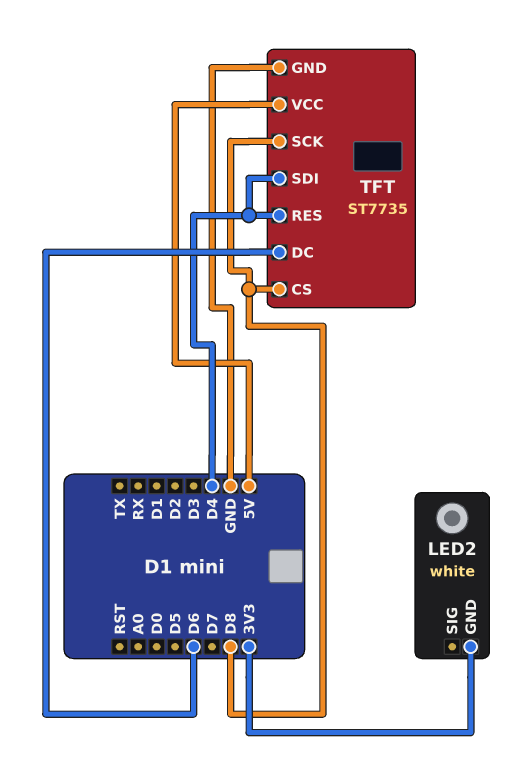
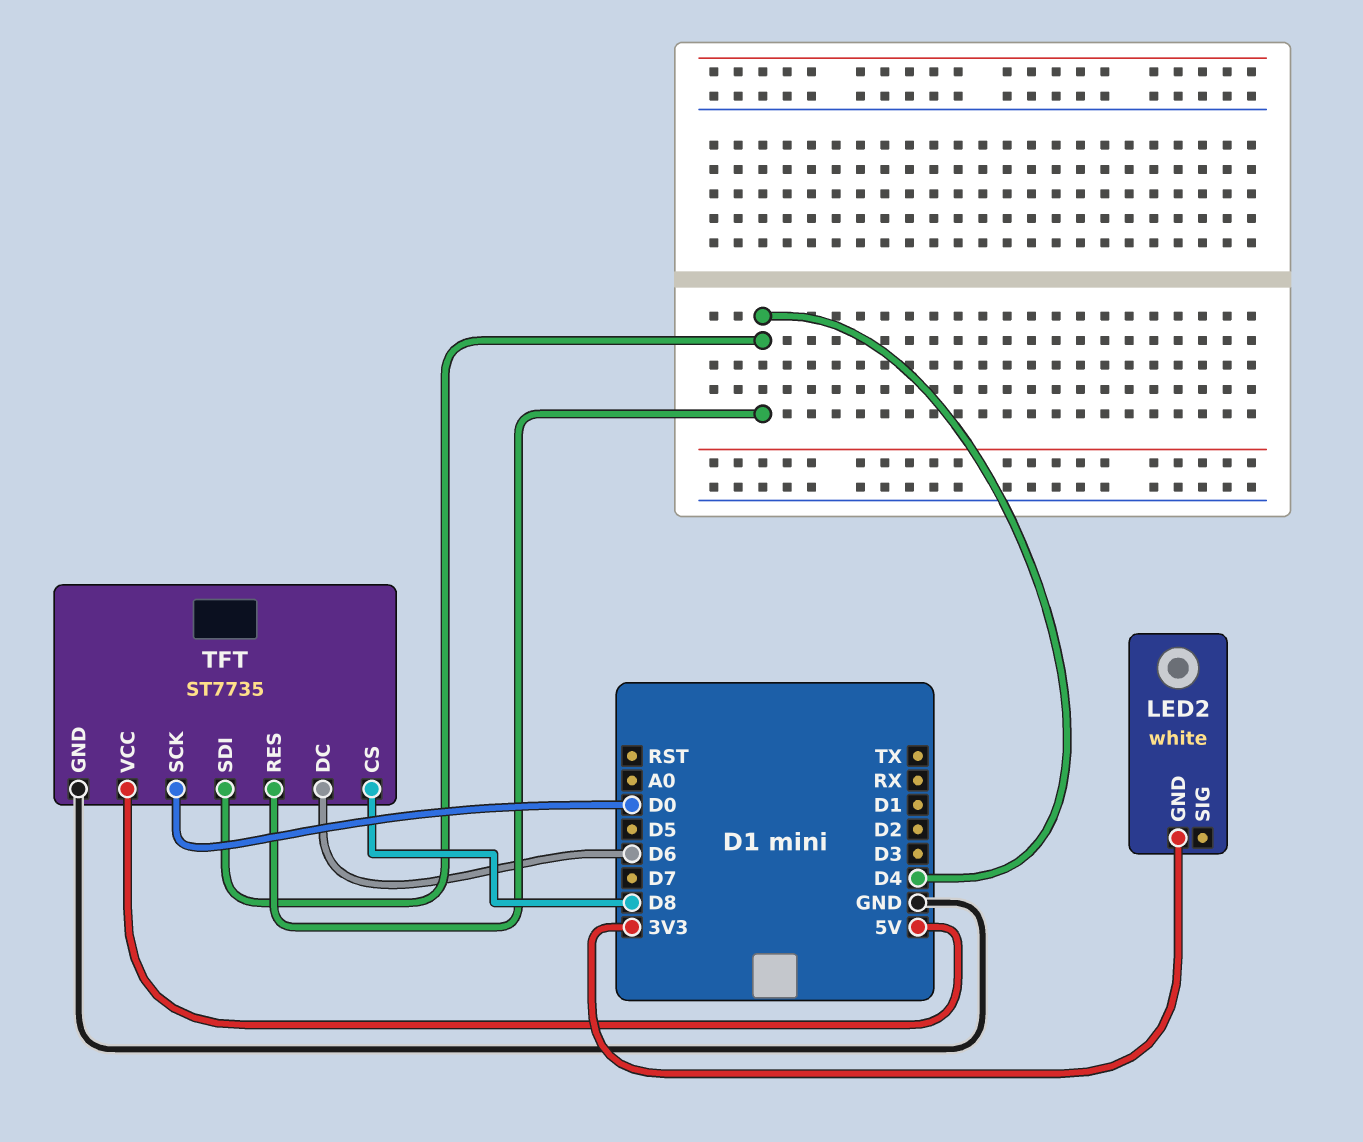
TFT pin SCK: D8 -> D0

